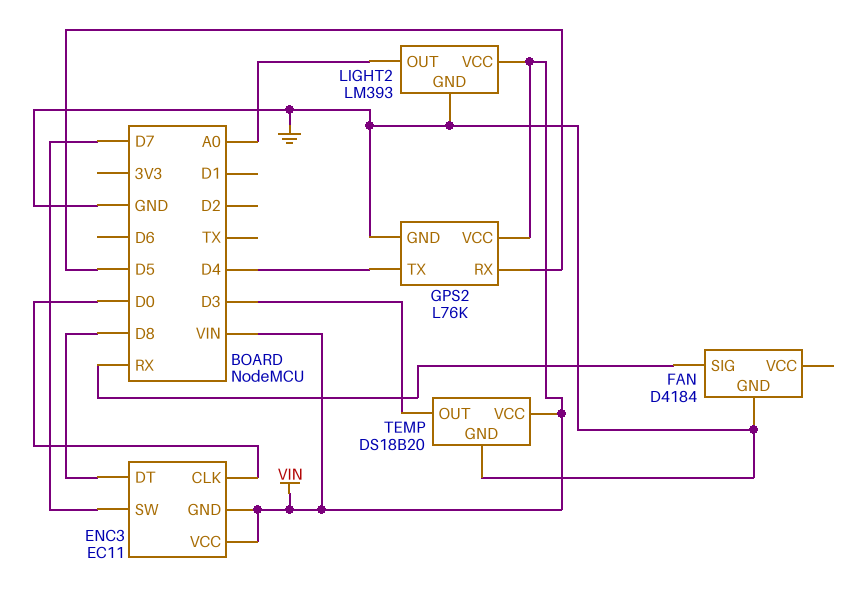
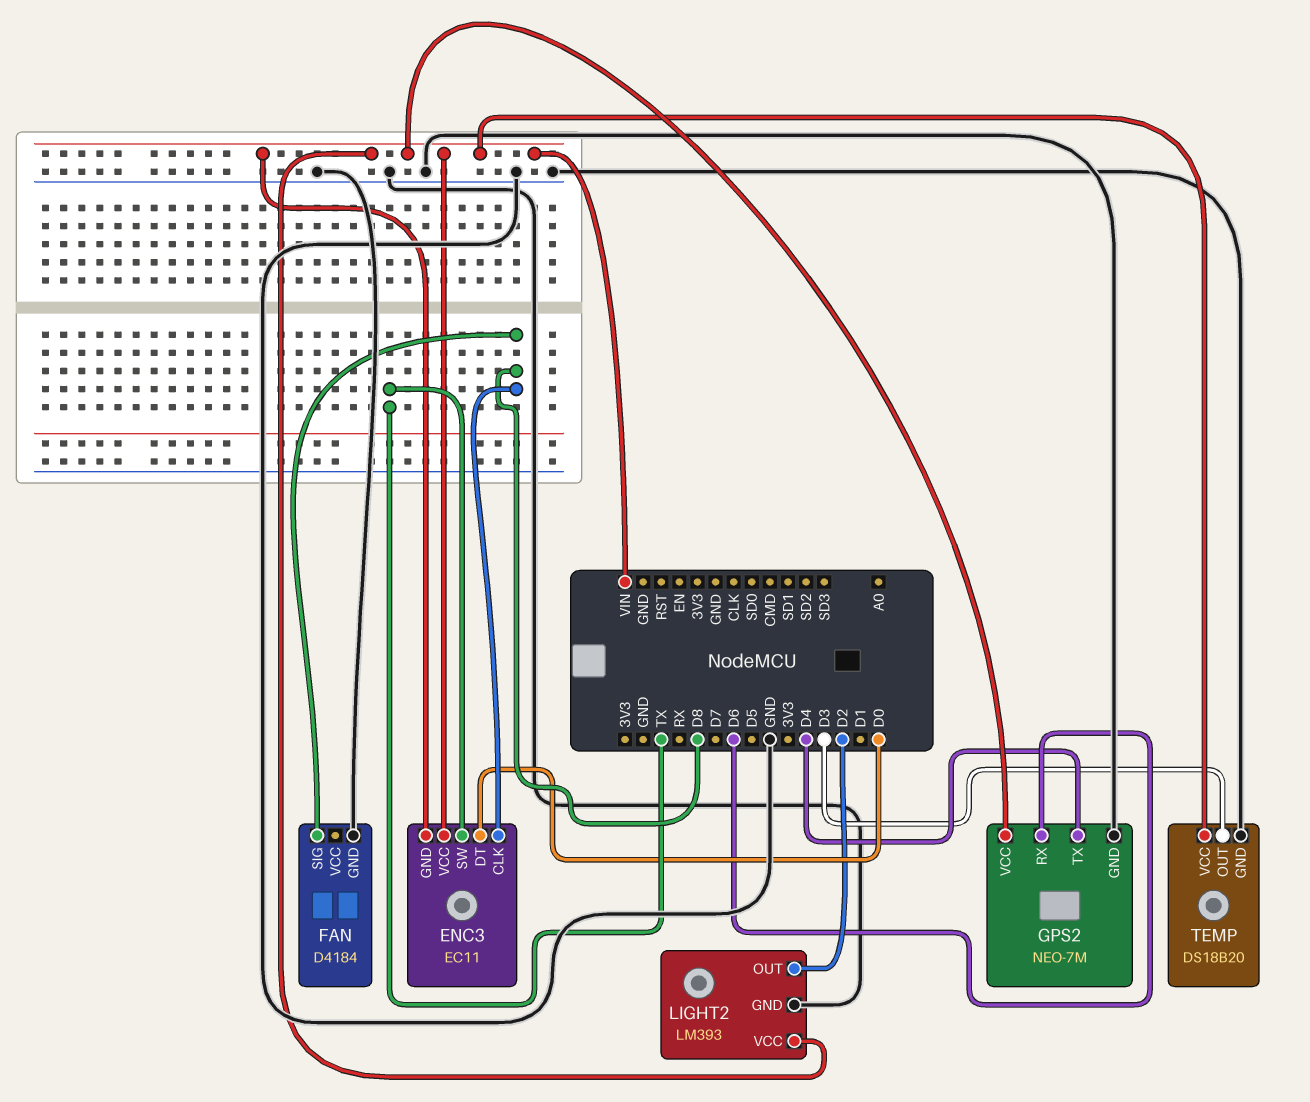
ENC3 pin CLK: D0 -> D8
ENC3 pin DT: D8 -> D0
ENC3 pin SW: D7 -> TX
FAN pin SIG: RX -> D8
GPS2: L76K -> NEO-7M
GPS2 pin RX: D5 -> D6
LIGHT2 pin OUT: A0 -> D2

